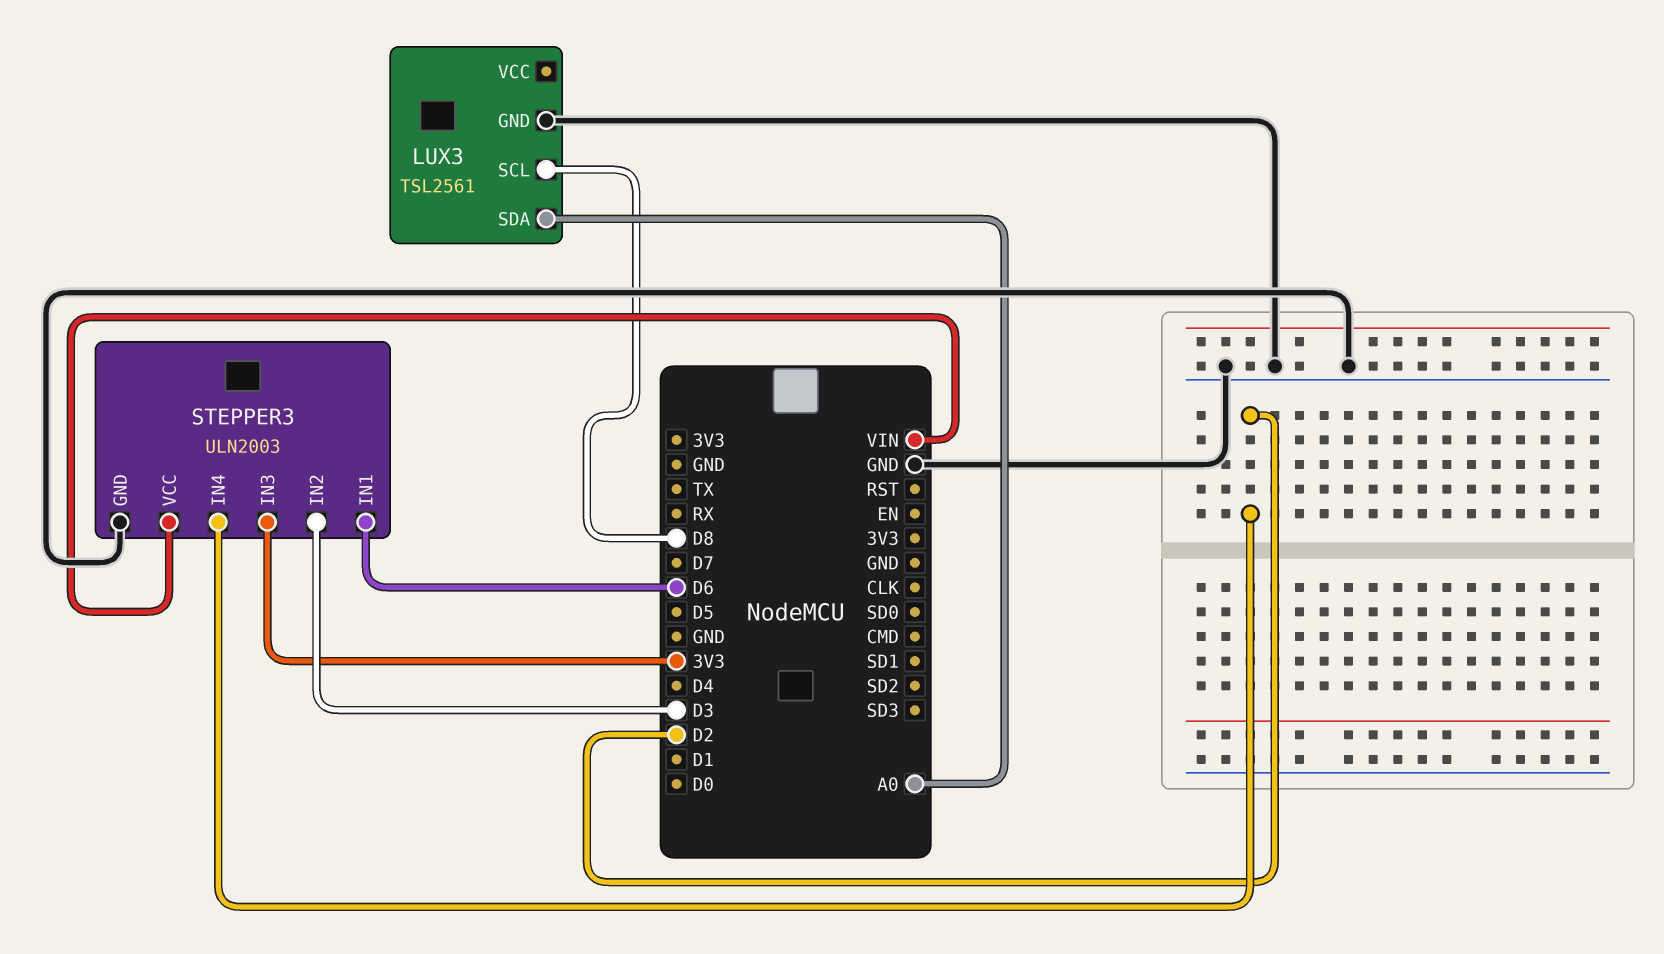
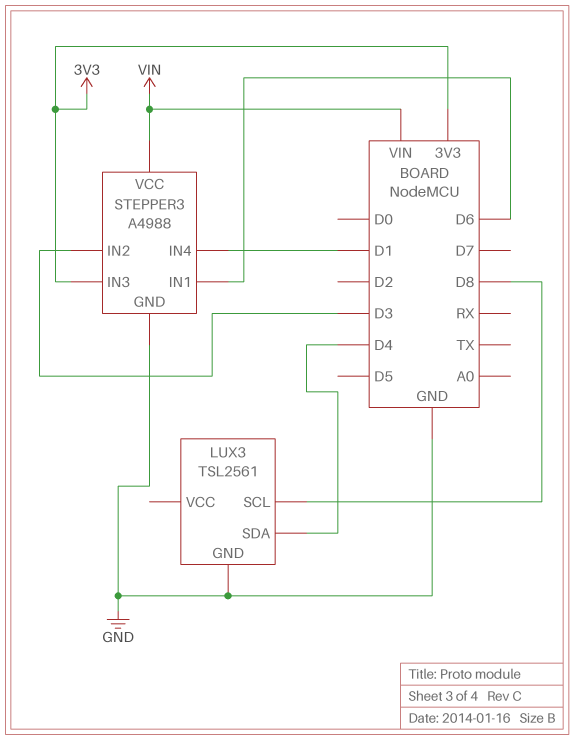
LUX3 pin SDA: A0 -> D4
STEPPER3: ULN2003 -> A4988
STEPPER3 pin IN4: D2 -> D1

